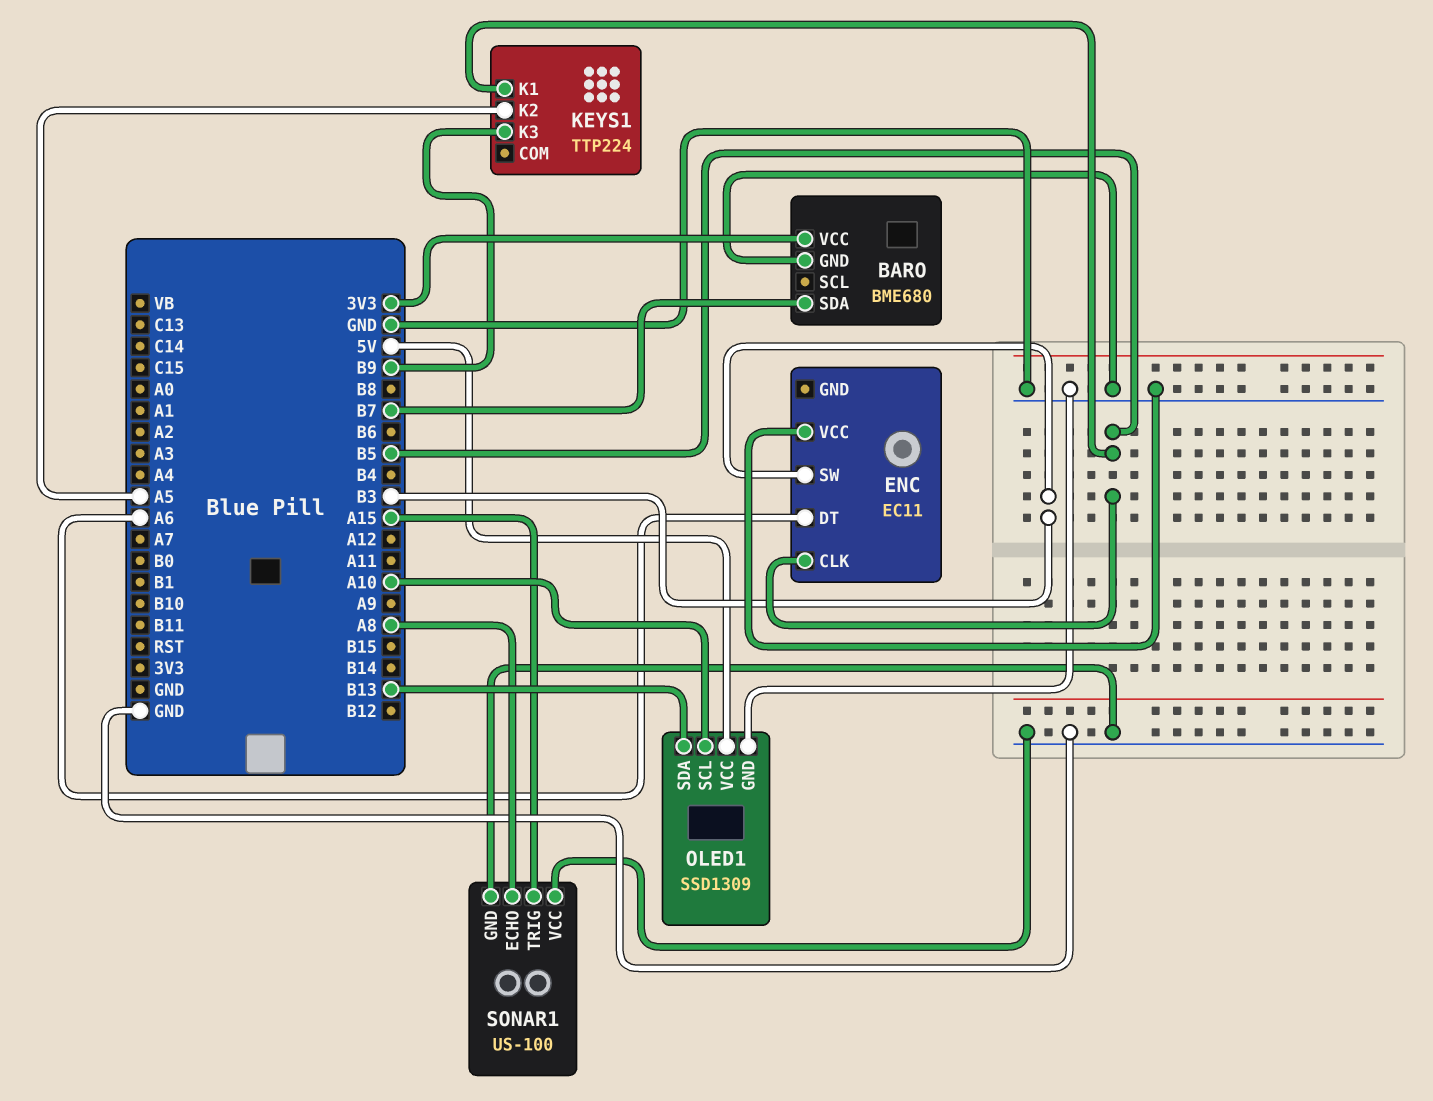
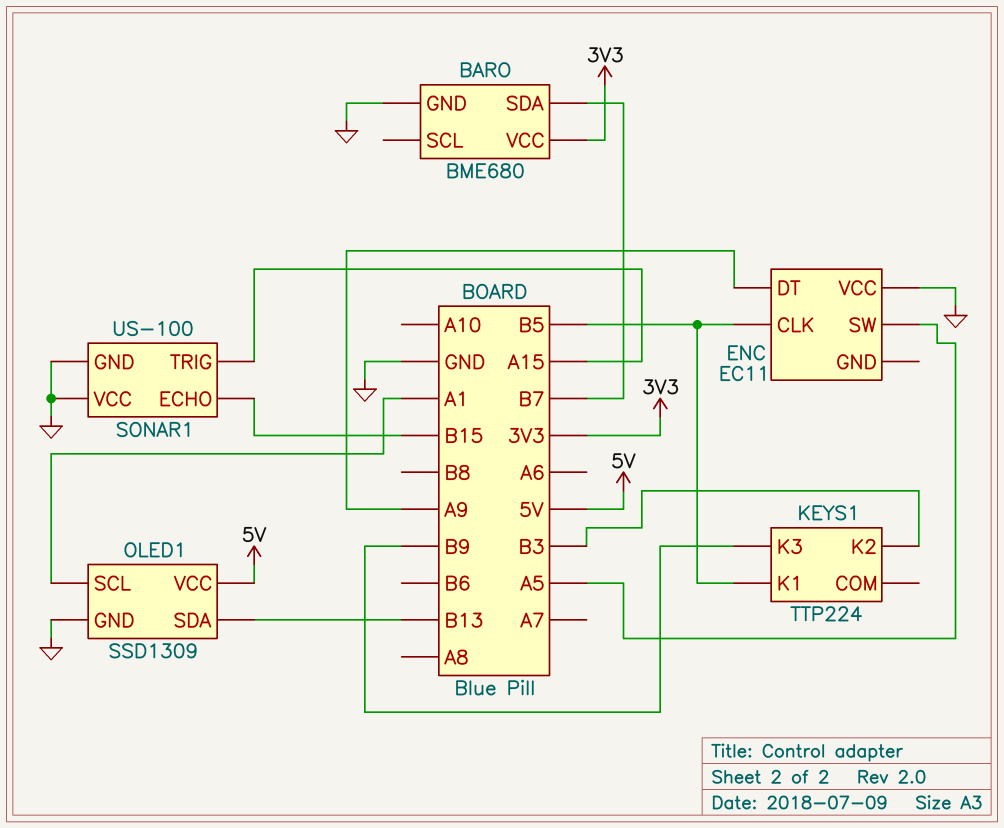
ENC pin DT: A6 -> A9
ENC pin SW: B3 -> A5
KEYS1 pin K2: A5 -> B3
OLED1 pin SCL: A10 -> A1
SONAR1 pin ECHO: A8 -> B15

